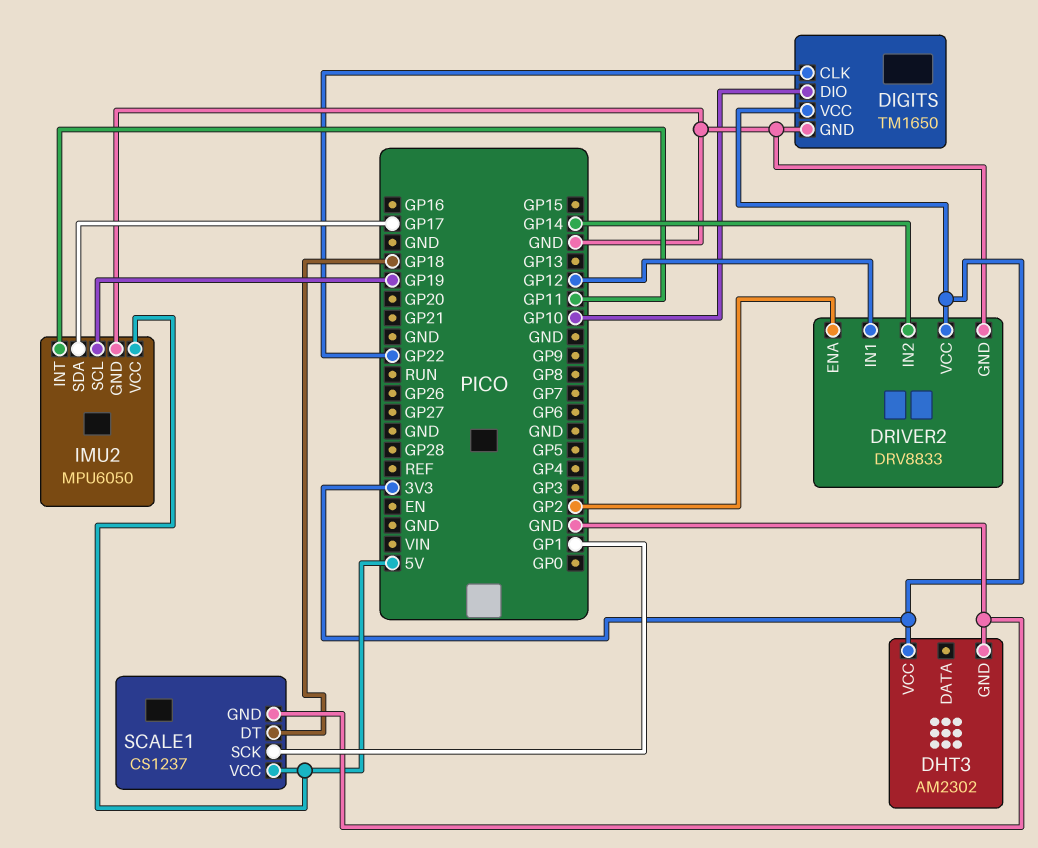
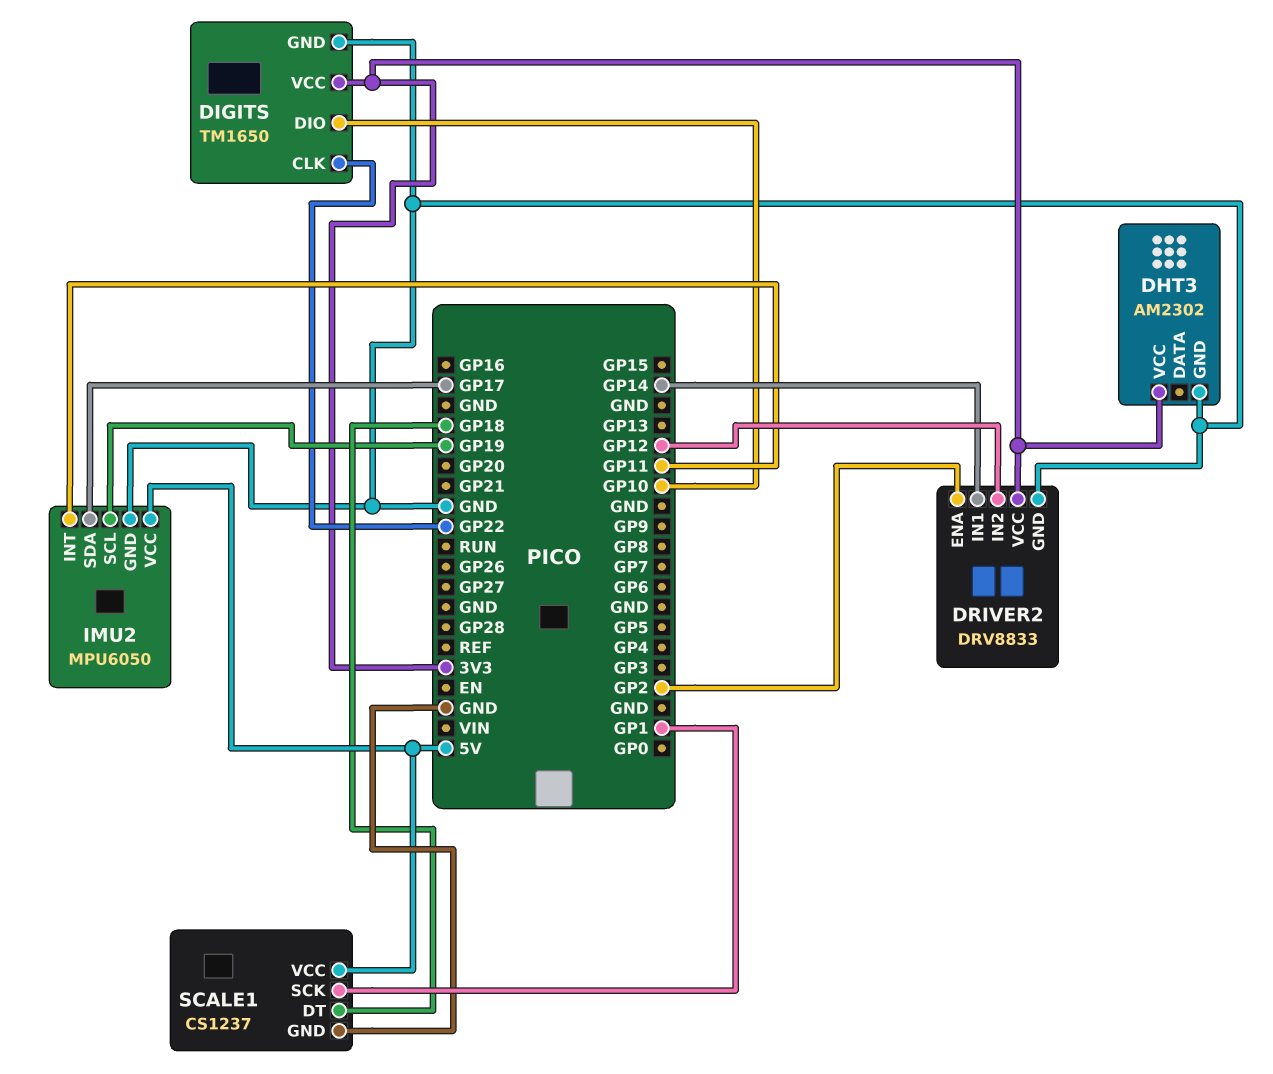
DRIVER2 pin IN1: GP12 -> GP14
DRIVER2 pin IN2: GP14 -> GP12

